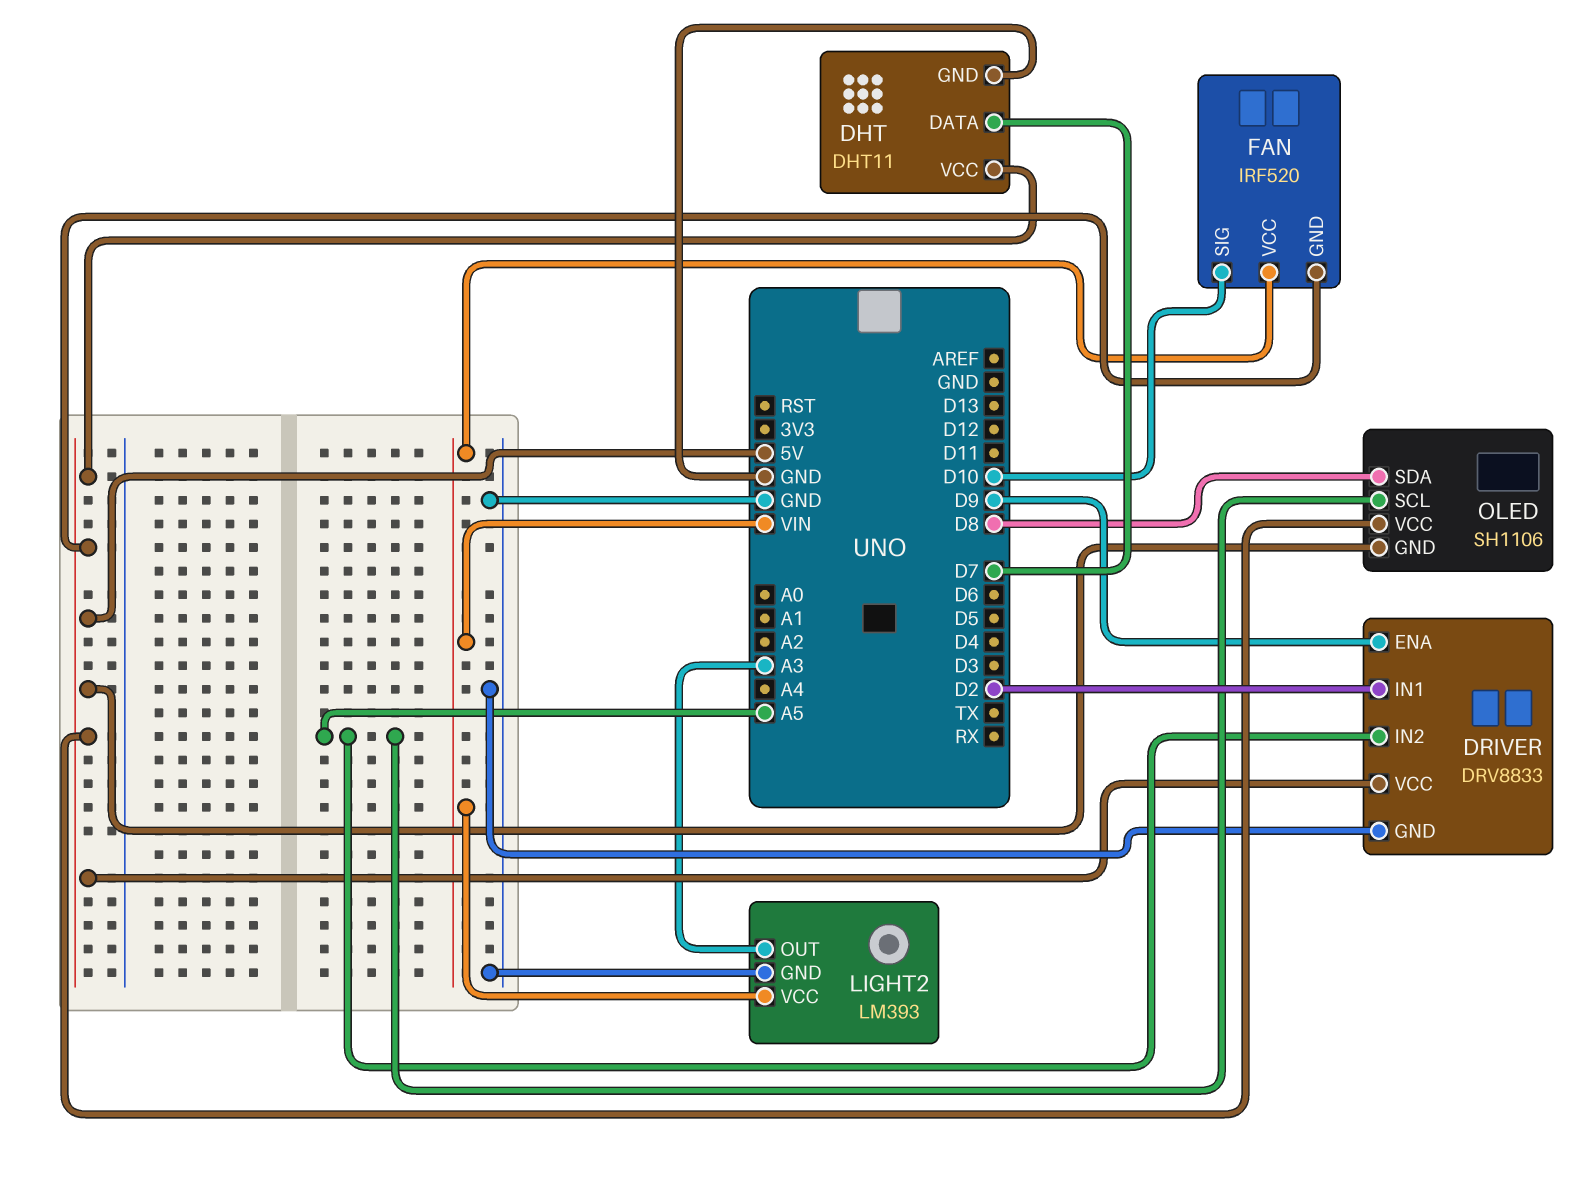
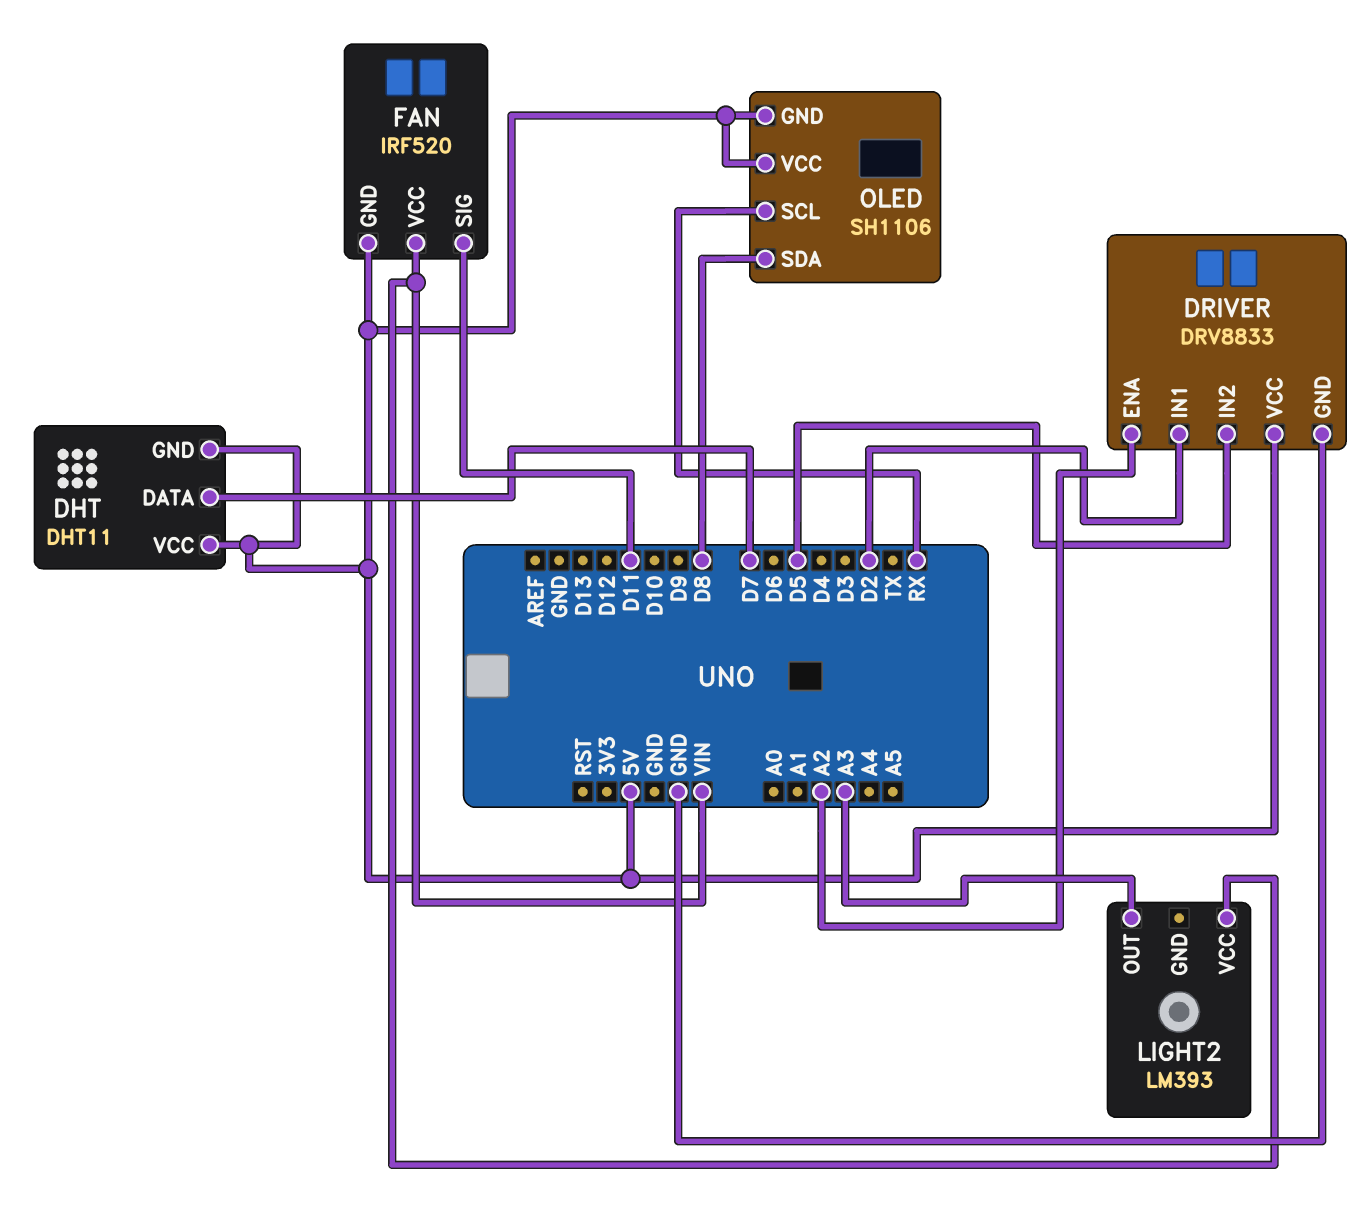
DHT pin GND: GND -> 5V
DRIVER pin ENA: D9 -> A2
DRIVER pin IN2: A5 -> D5
FAN pin SIG: D10 -> D11
LIGHT2 pin GND: GND -> none
OLED pin SCL: A5 -> RX

